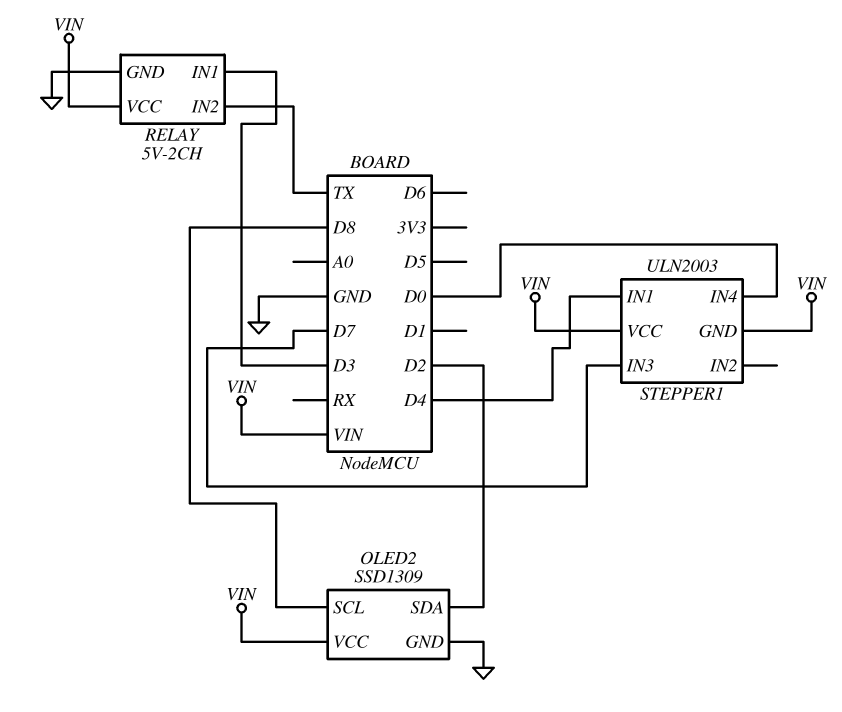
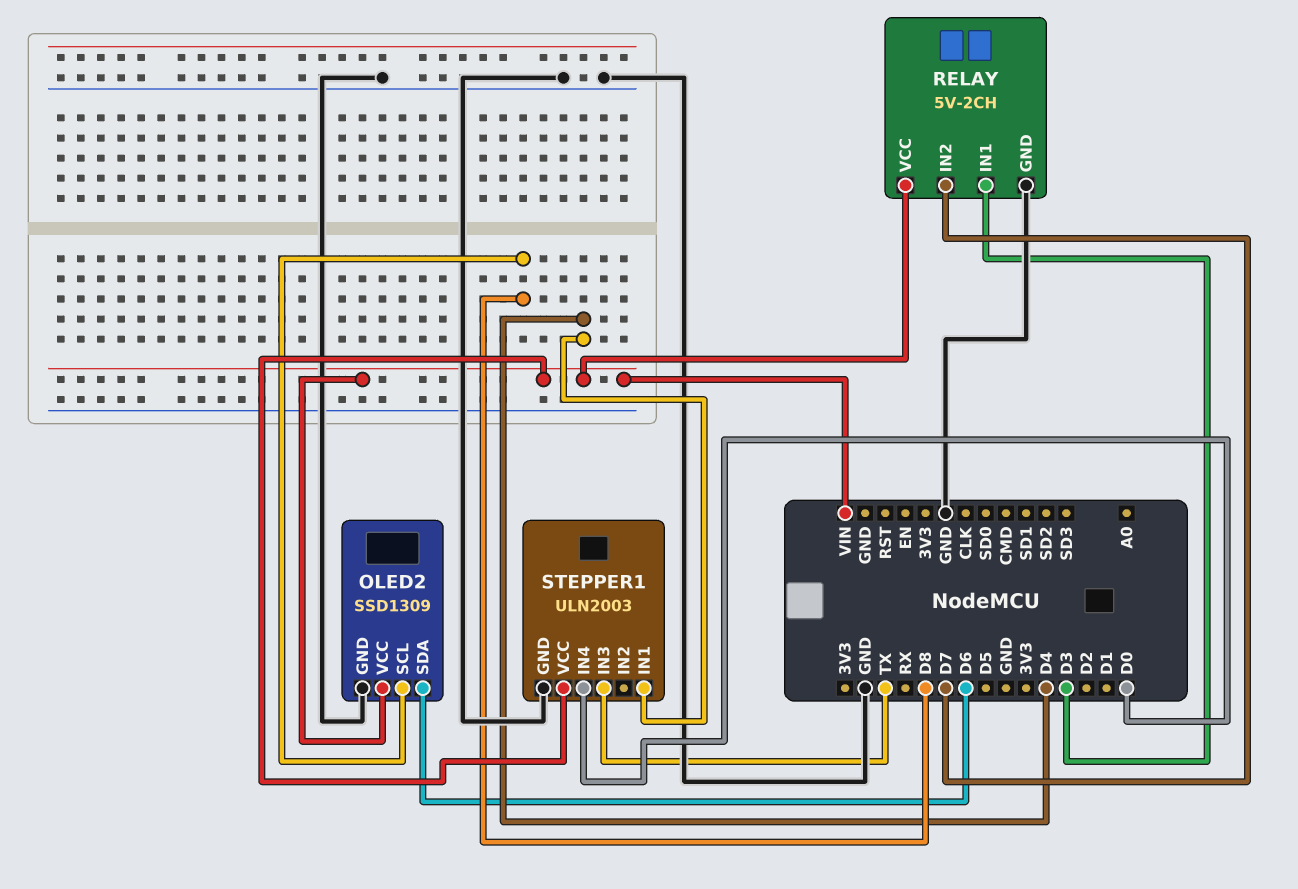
OLED2 pin SDA: D2 -> D6
RELAY pin IN2: TX -> D7
STEPPER1 pin GND: VIN -> GND
STEPPER1 pin IN3: D7 -> TX

